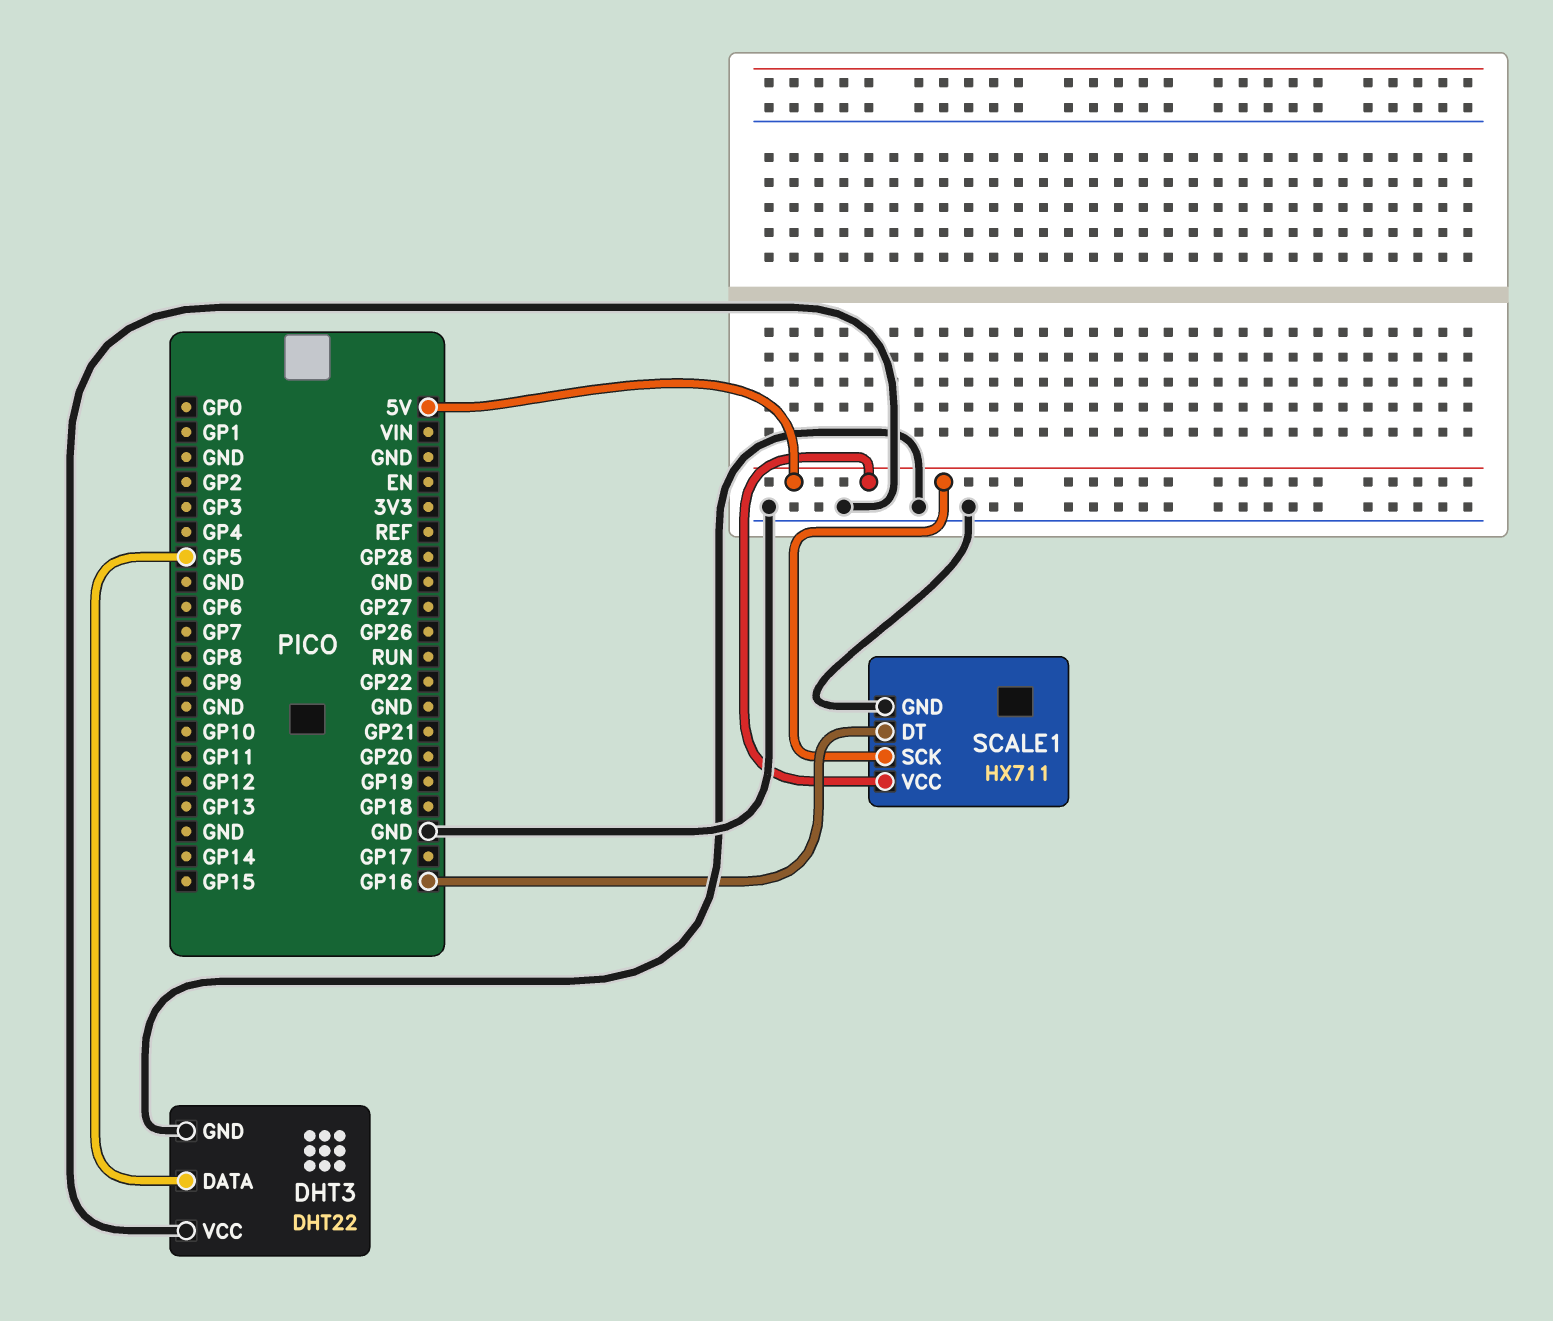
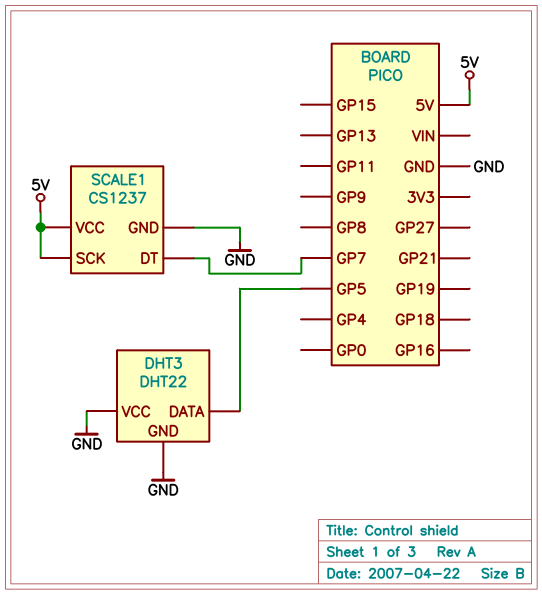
SCALE1: HX711 -> CS1237
SCALE1 pin DT: GP16 -> GP7

